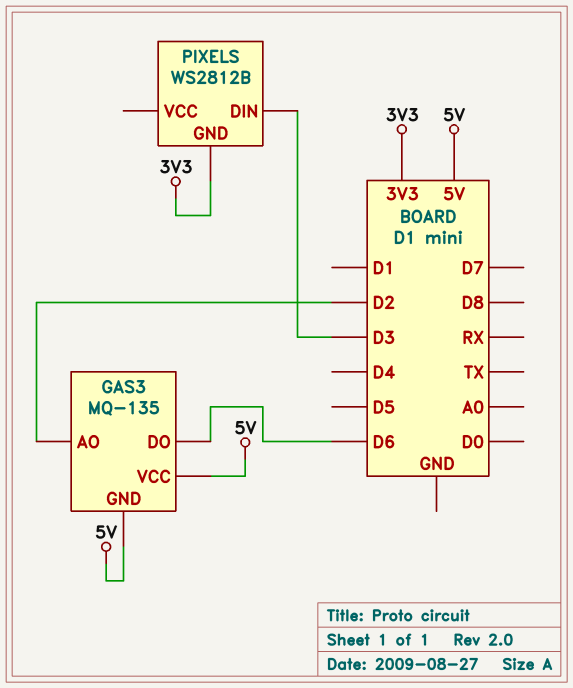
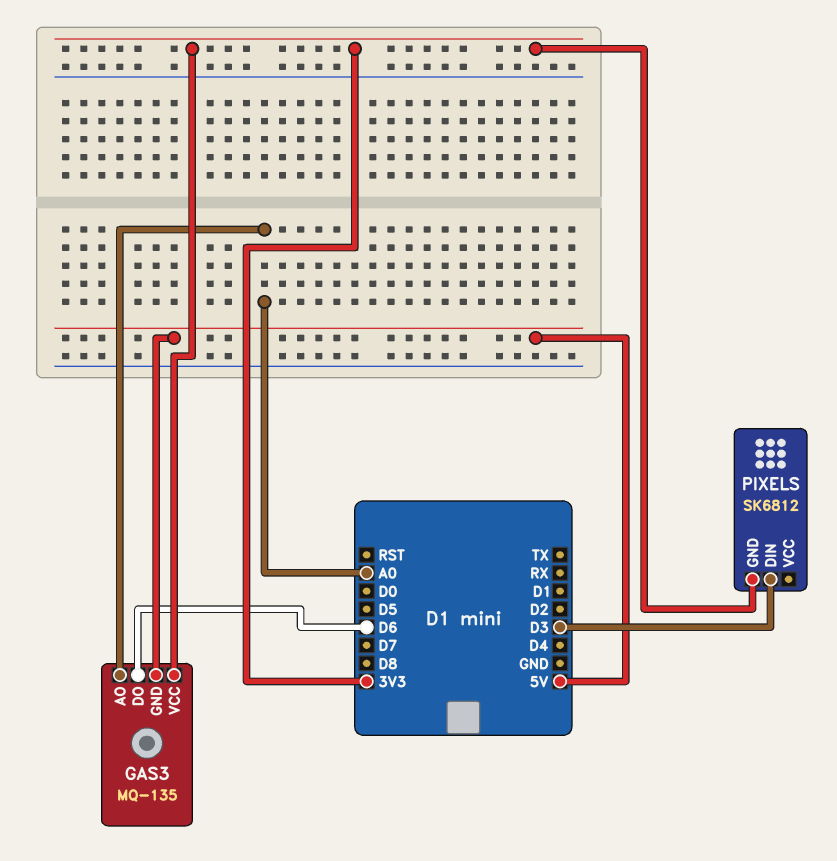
GAS3 pin AO: D2 -> A0
GAS3 pin VCC: 5V -> 3V3
PIXELS: WS2812B -> SK6812

